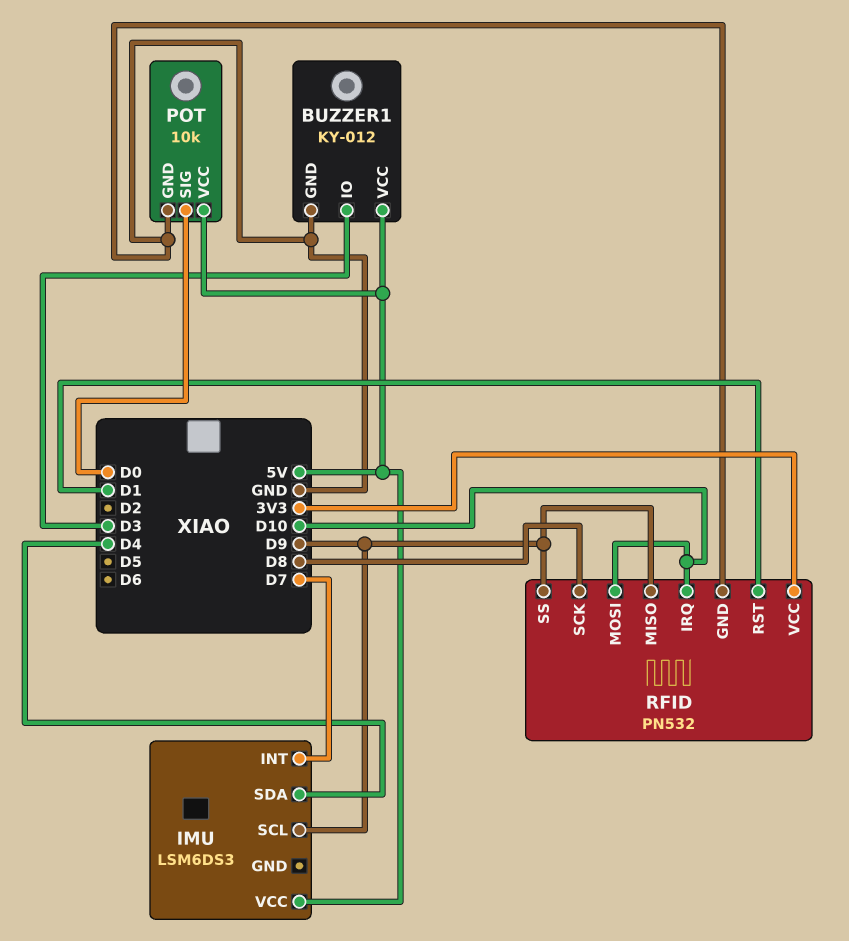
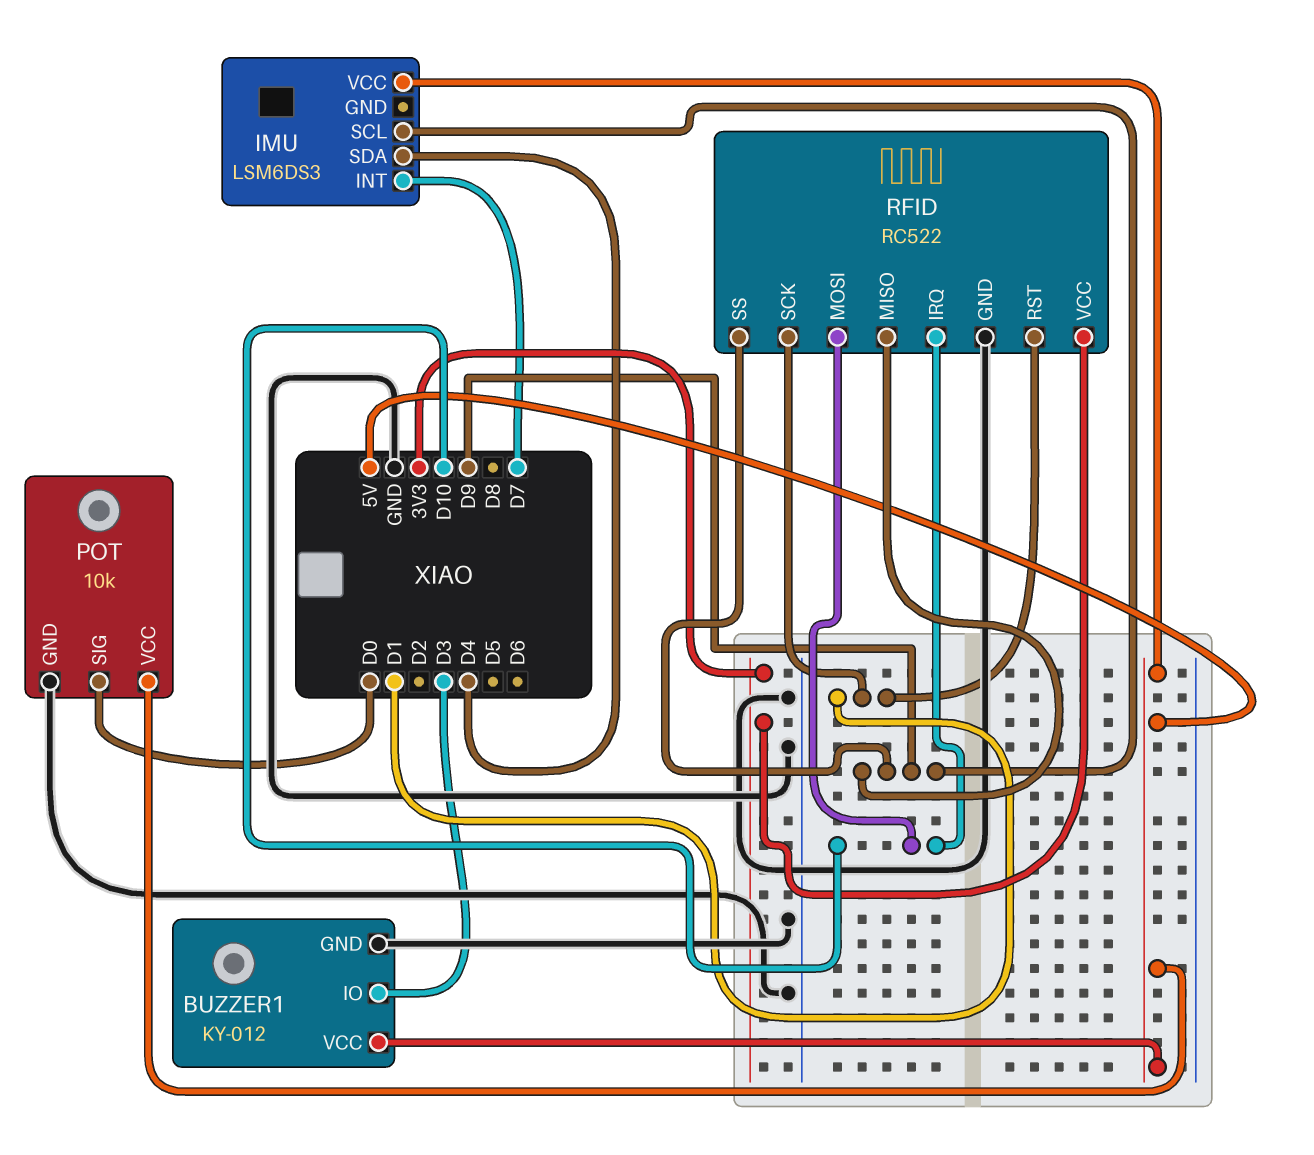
RFID: PN532 -> RC522
RFID pin SCK: D8 -> D1

